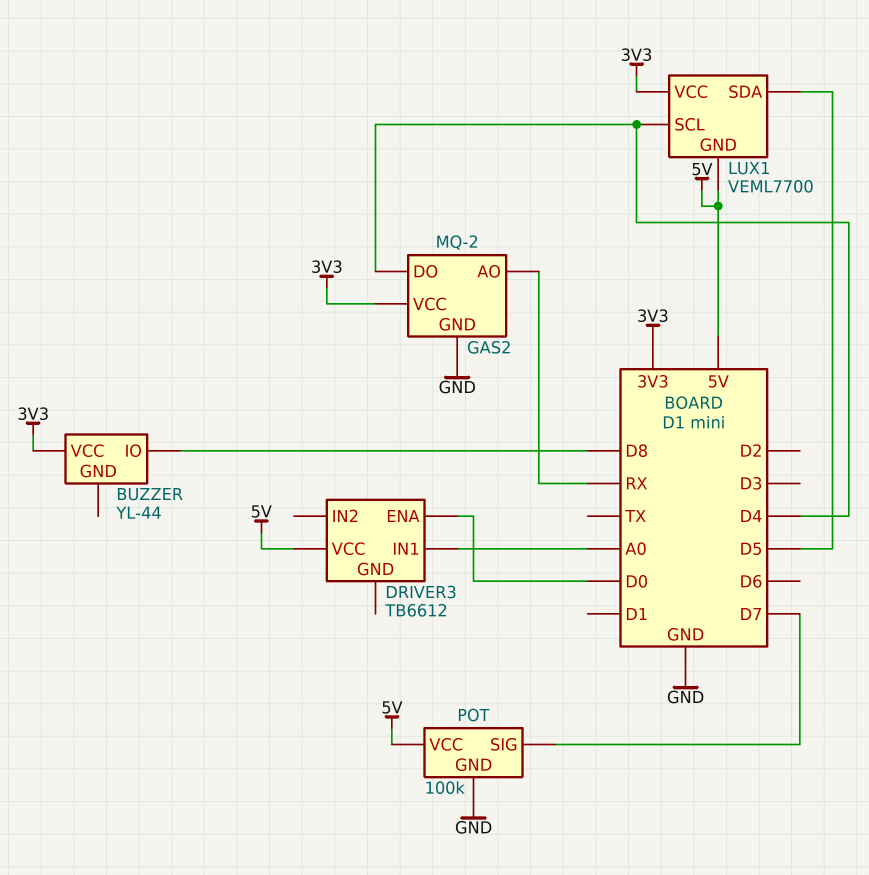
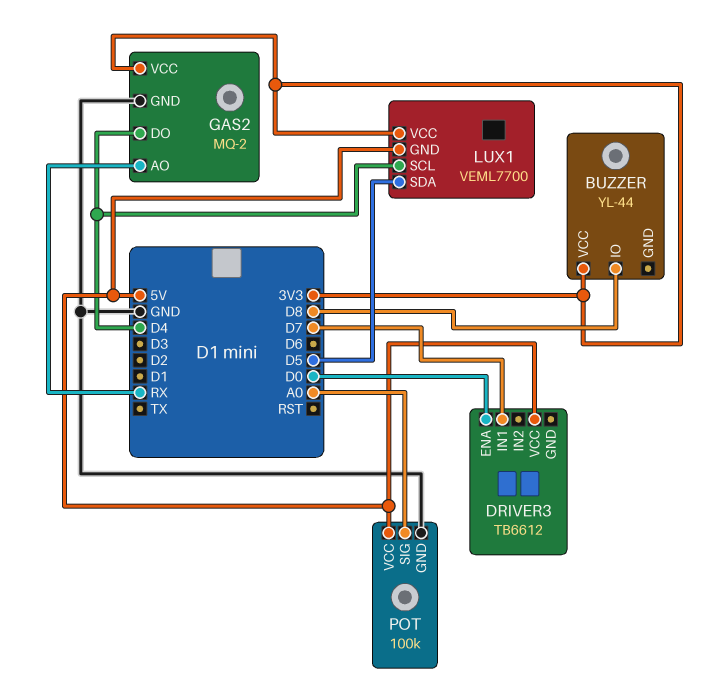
DRIVER3 pin IN1: A0 -> D7
POT pin SIG: D7 -> A0

